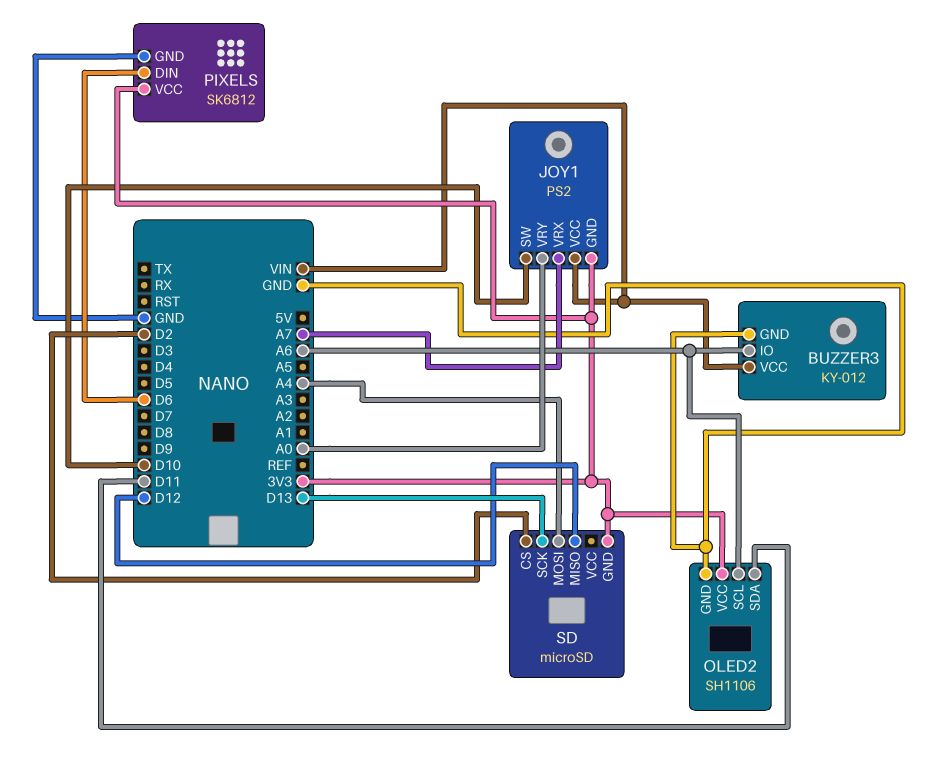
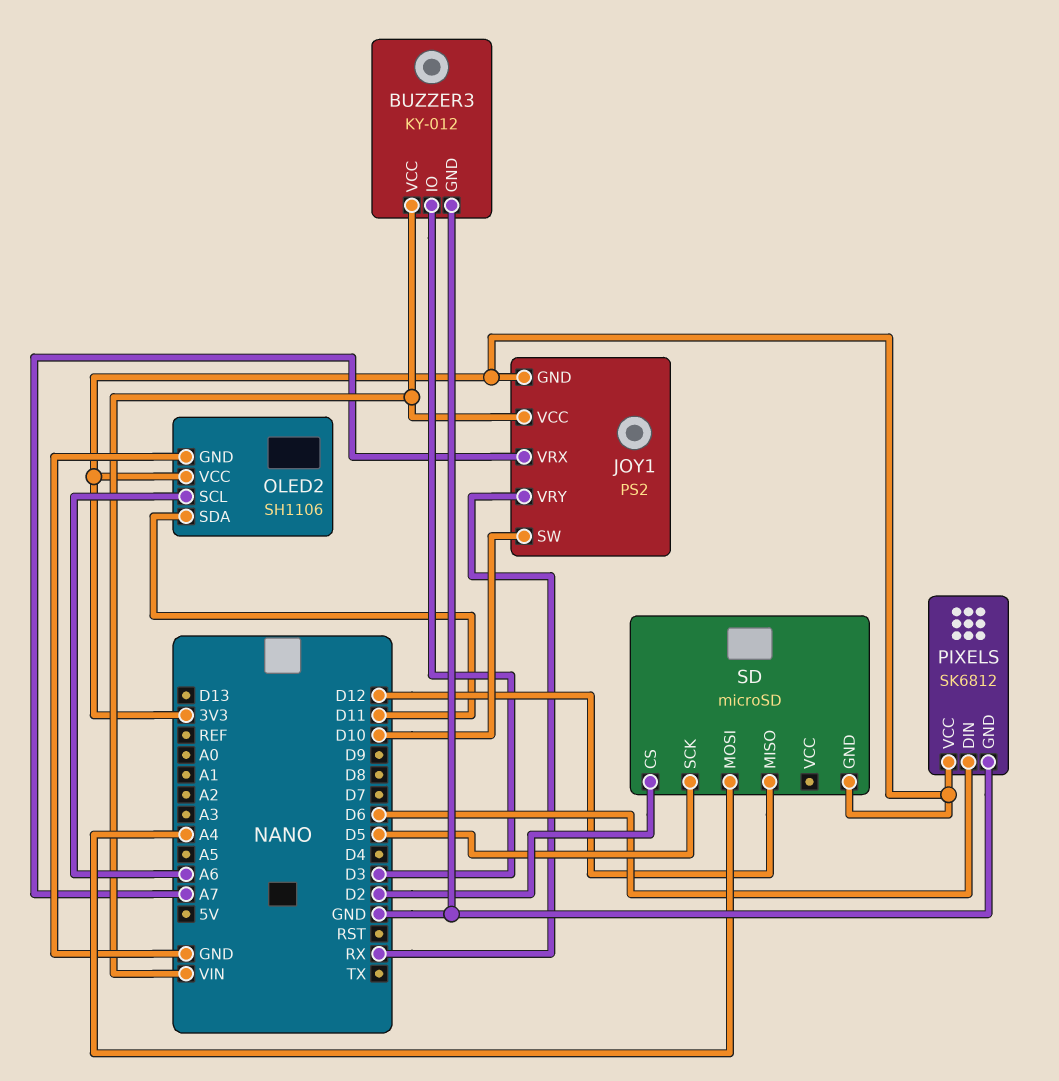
BUZZER3 pin IO: A6 -> D3
JOY1 pin VRY: A0 -> RX
SD pin SCK: D13 -> D5

